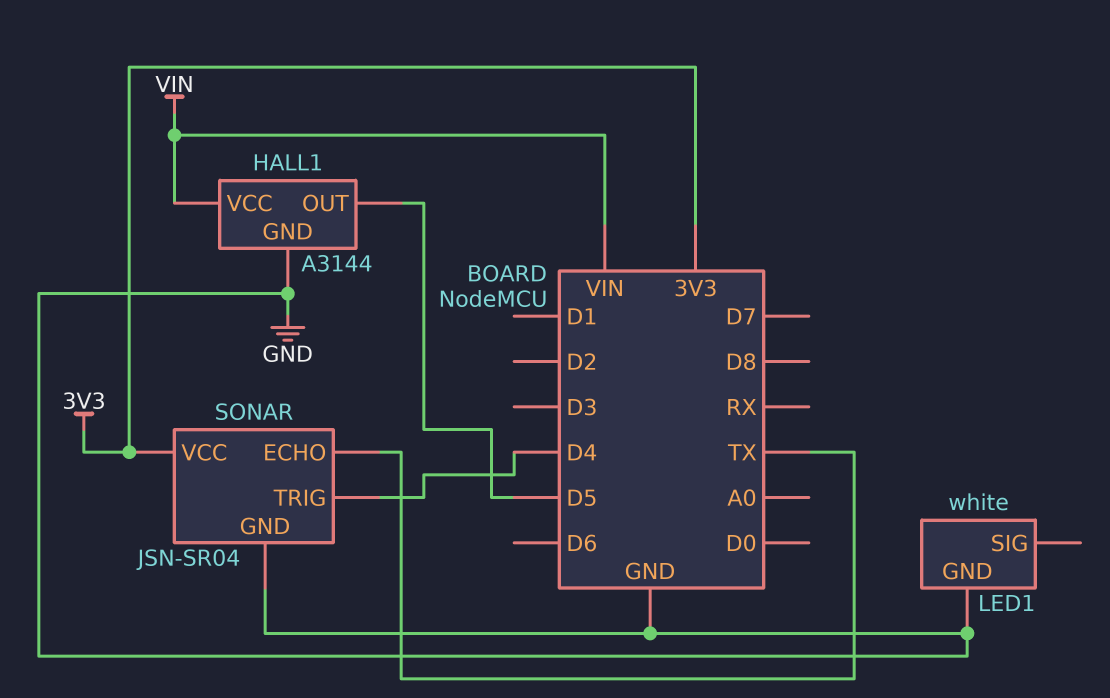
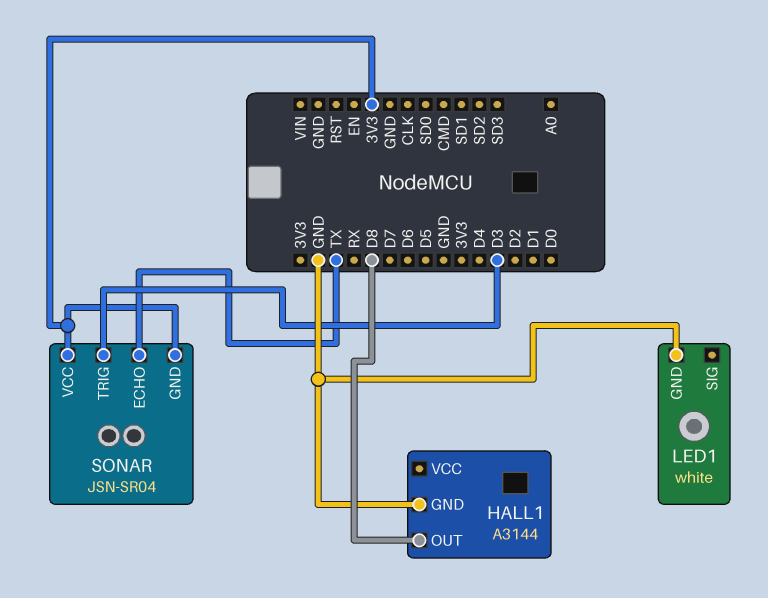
HALL1 pin OUT: D5 -> D8
HALL1 pin VCC: VIN -> none
SONAR pin GND: GND -> 3V3
SONAR pin TRIG: D4 -> D3

